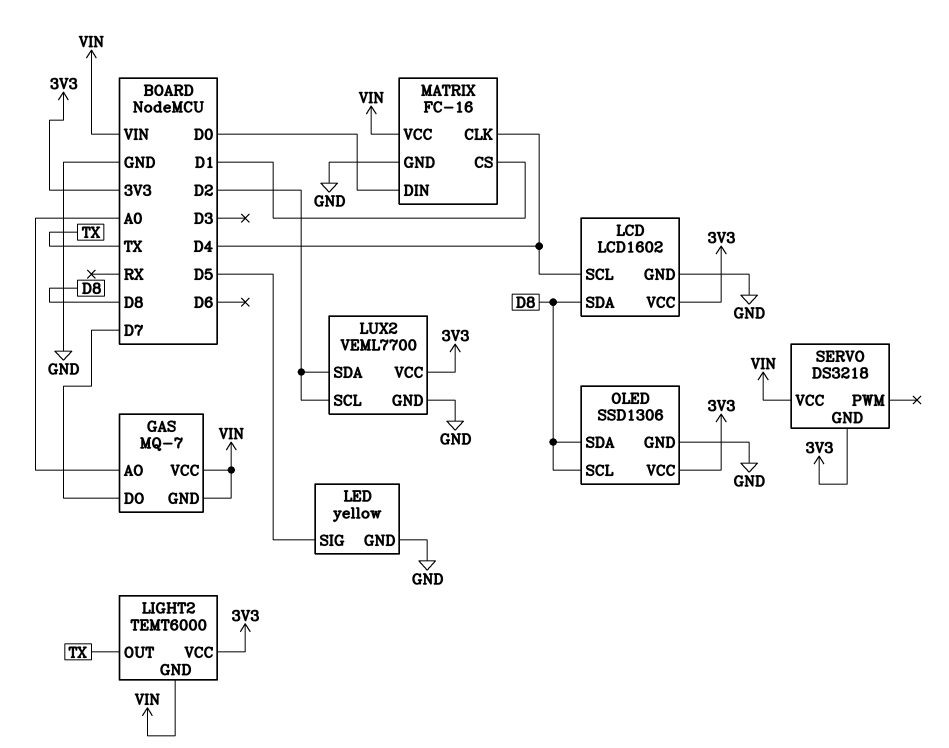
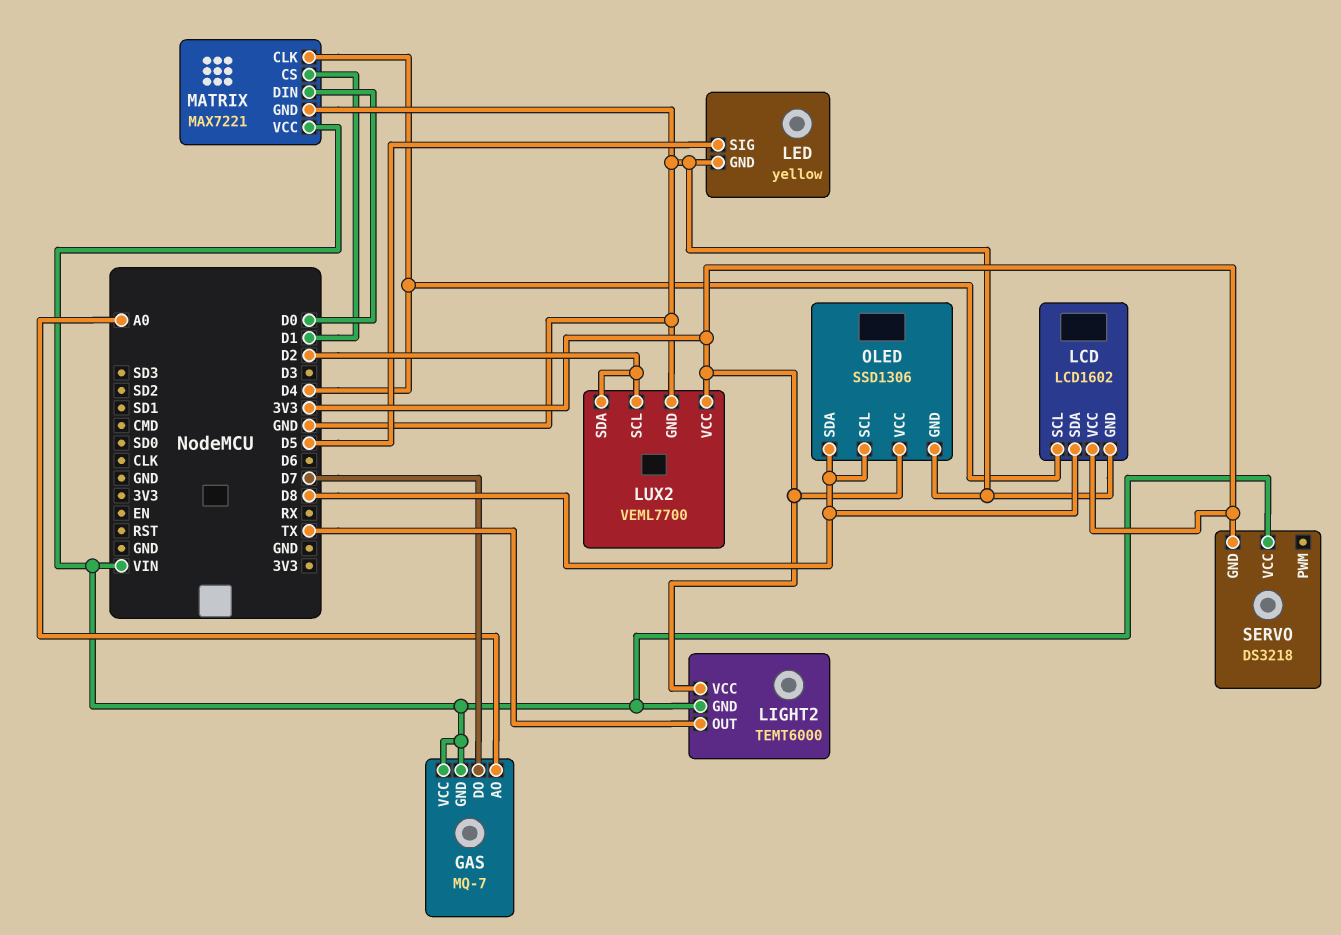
MATRIX: FC-16 -> MAX7221

